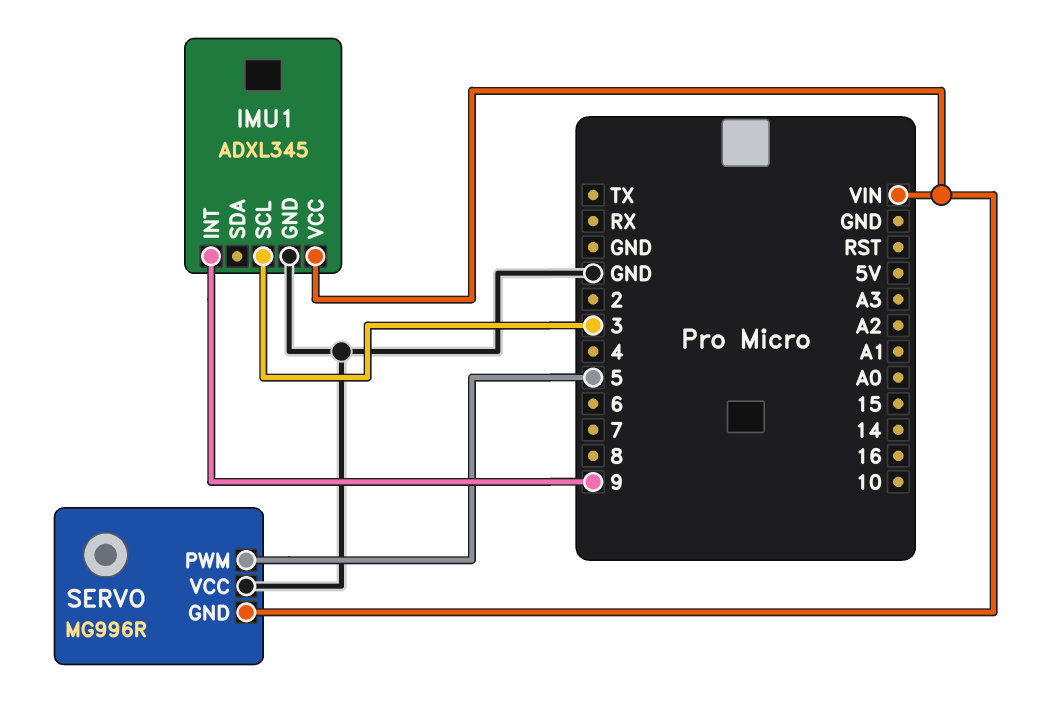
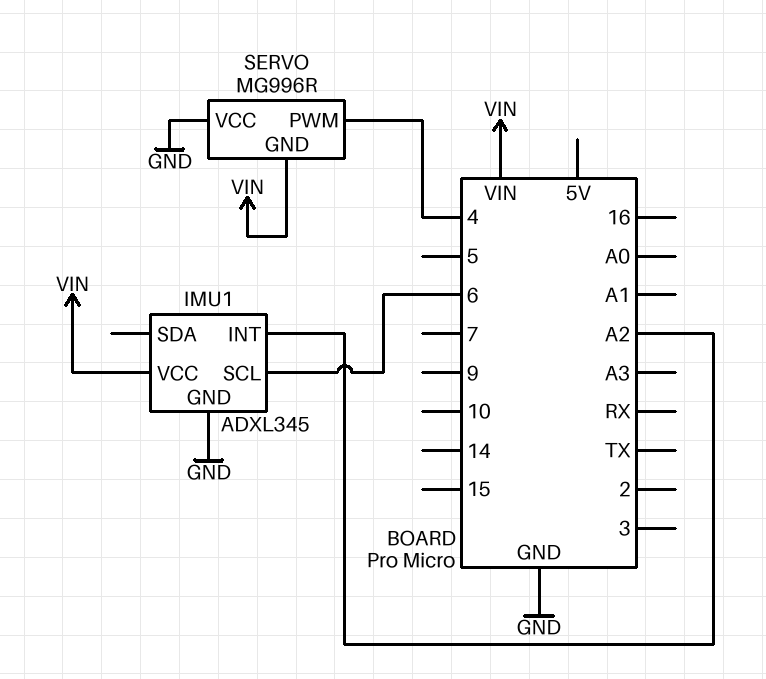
IMU1 pin INT: 9 -> A2
IMU1 pin SCL: 3 -> 6
SERVO pin PWM: 5 -> 4

